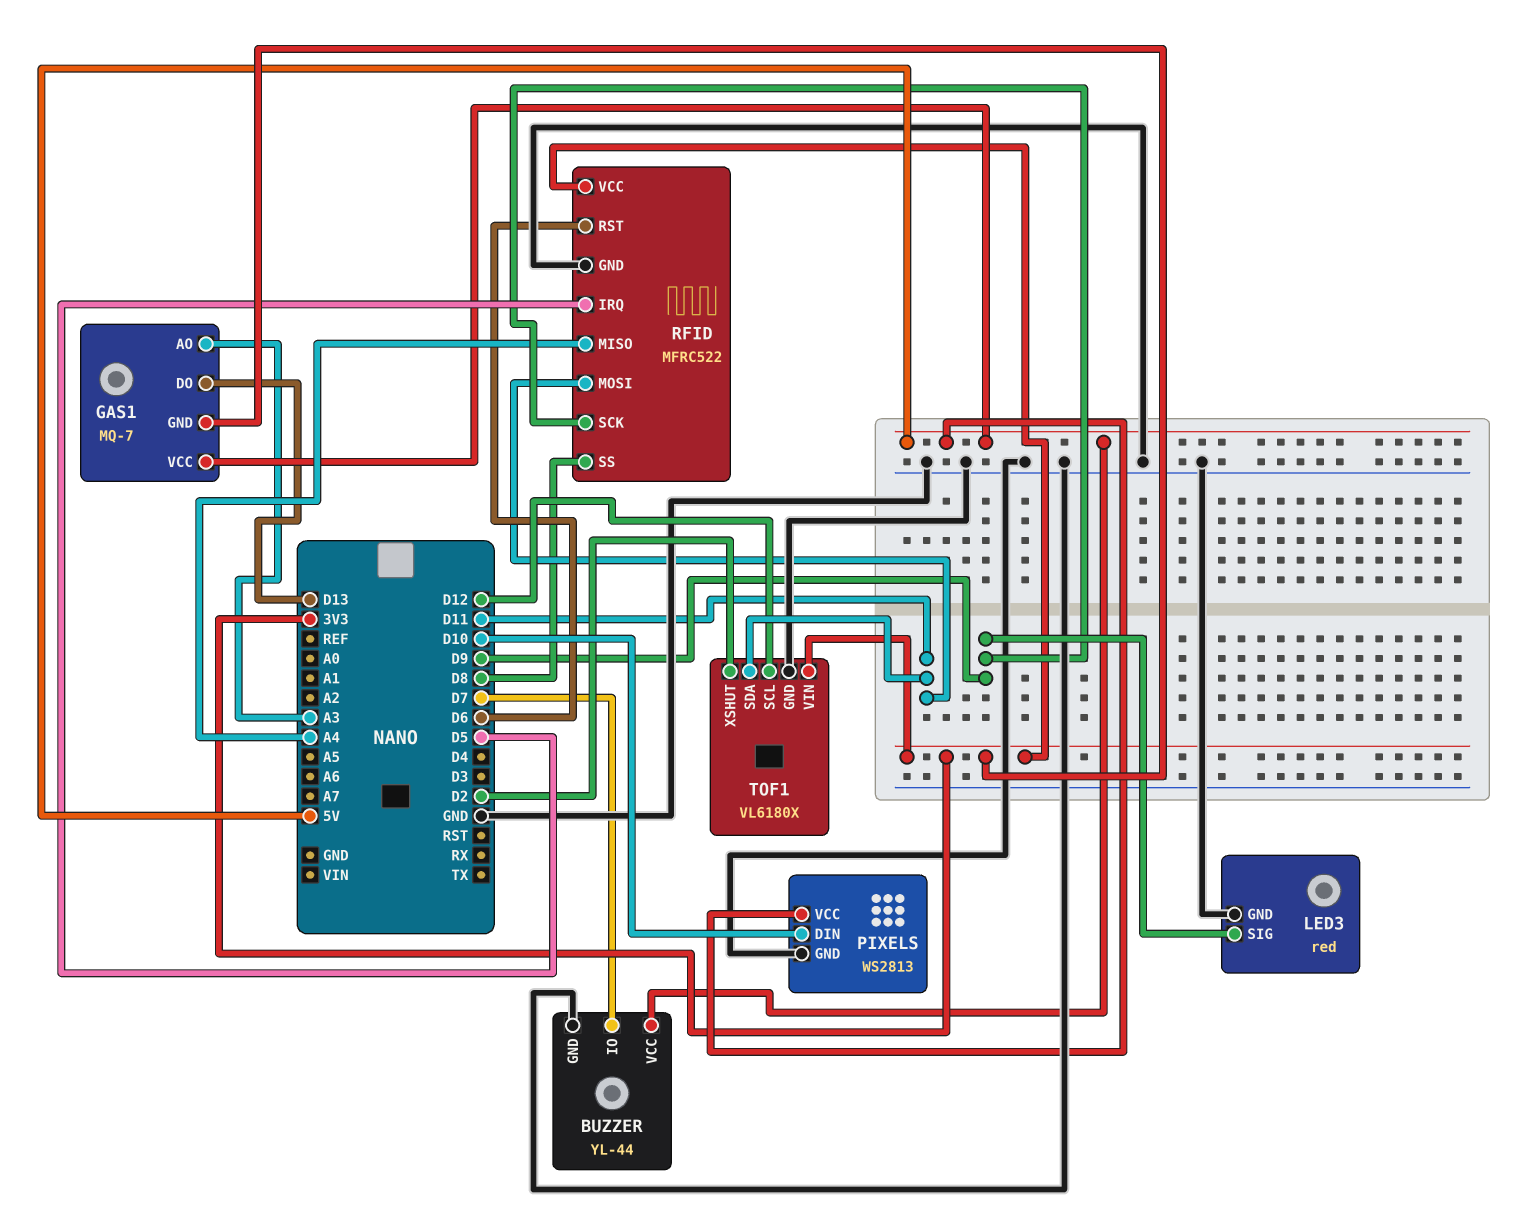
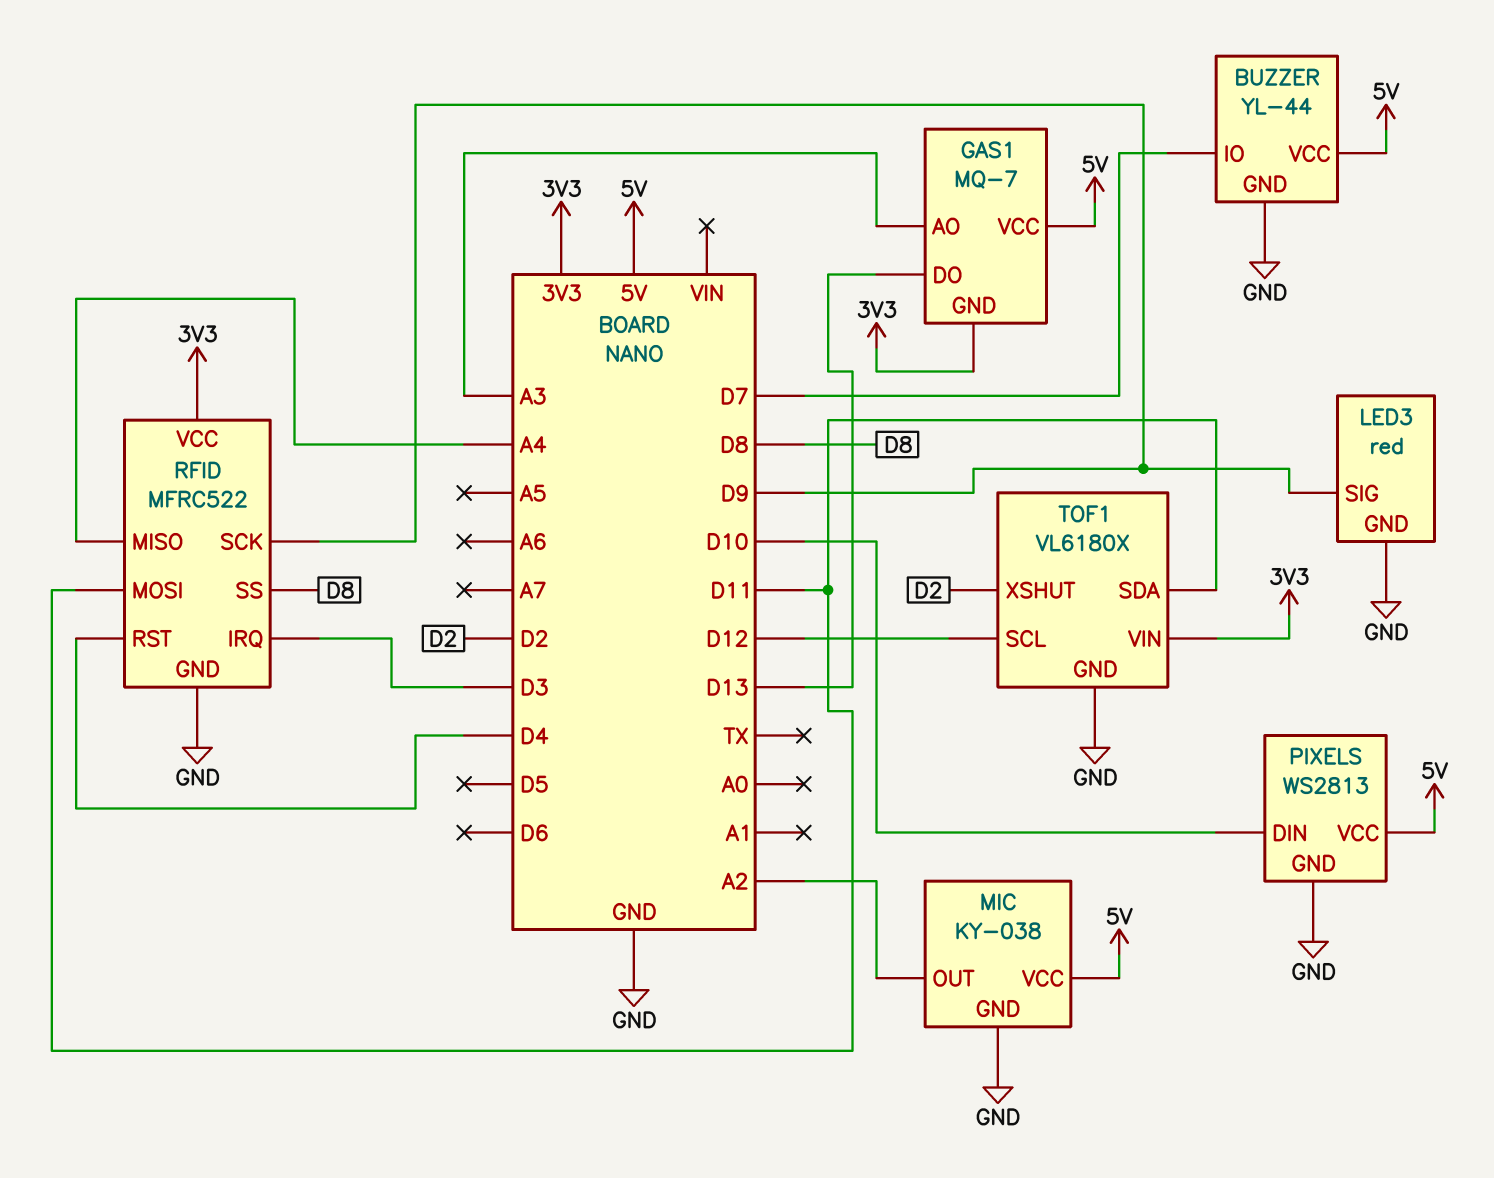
MIC: none -> KY-038
MIC pin GND: none -> GND
MIC pin OUT: none -> A2
MIC pin VCC: none -> 5V
RFID pin IRQ: D5 -> D3
RFID pin RST: D6 -> D4

